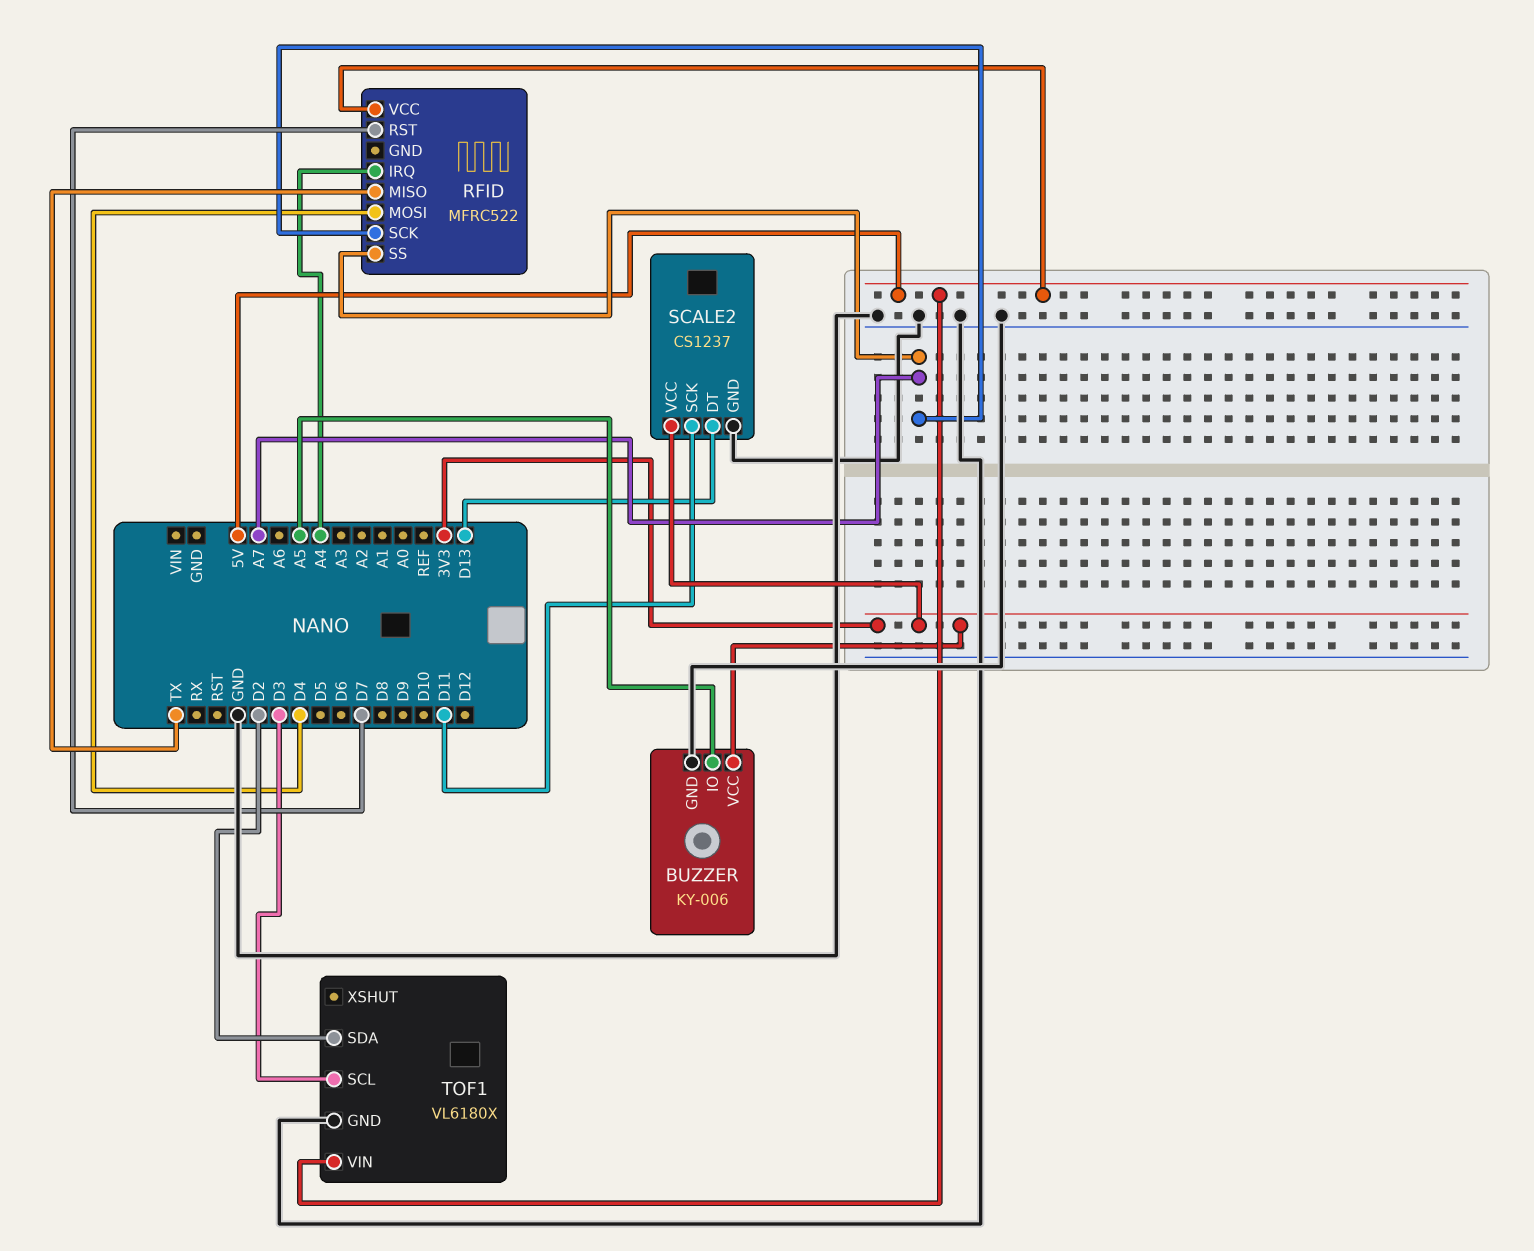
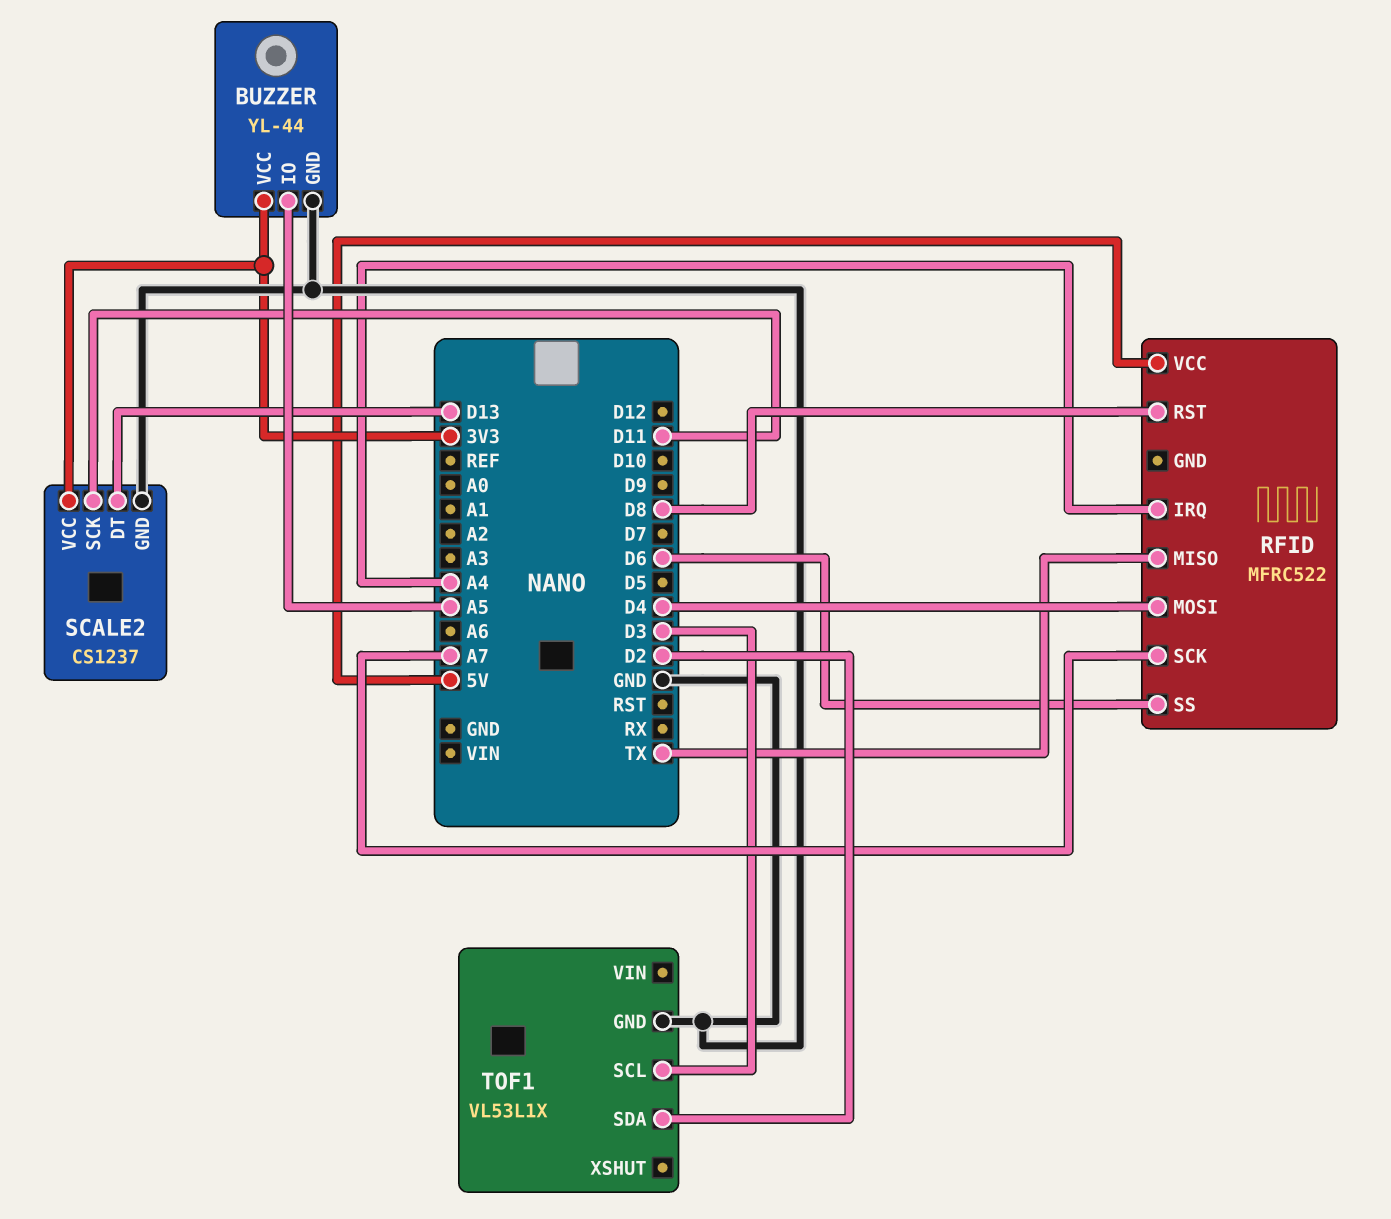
BUZZER: KY-006 -> YL-44
RFID pin RST: D7 -> D8
RFID pin SS: A7 -> D6
TOF1: VL6180X -> VL53L1X
TOF1 pin VIN: 5V -> none

